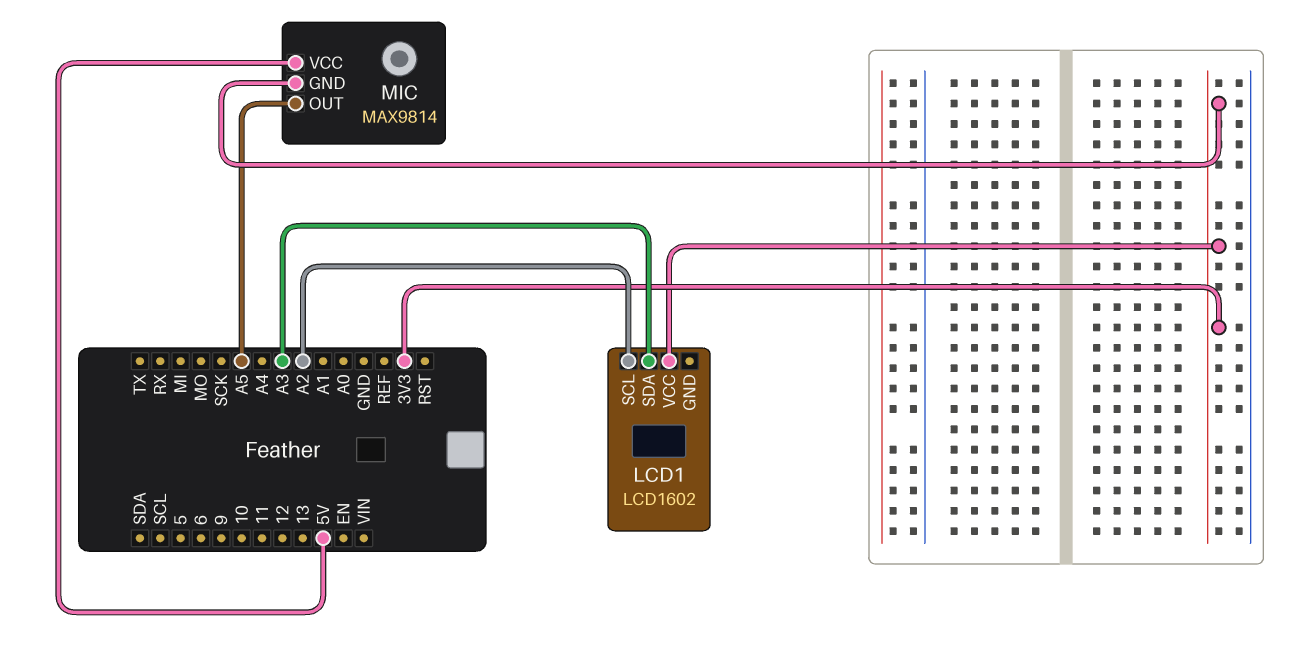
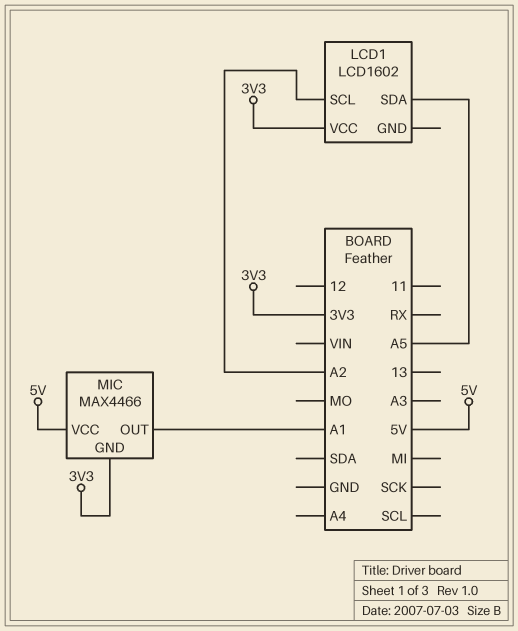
LCD1 pin SDA: A3 -> A5
MIC: MAX9814 -> MAX4466
MIC pin OUT: A5 -> A1

